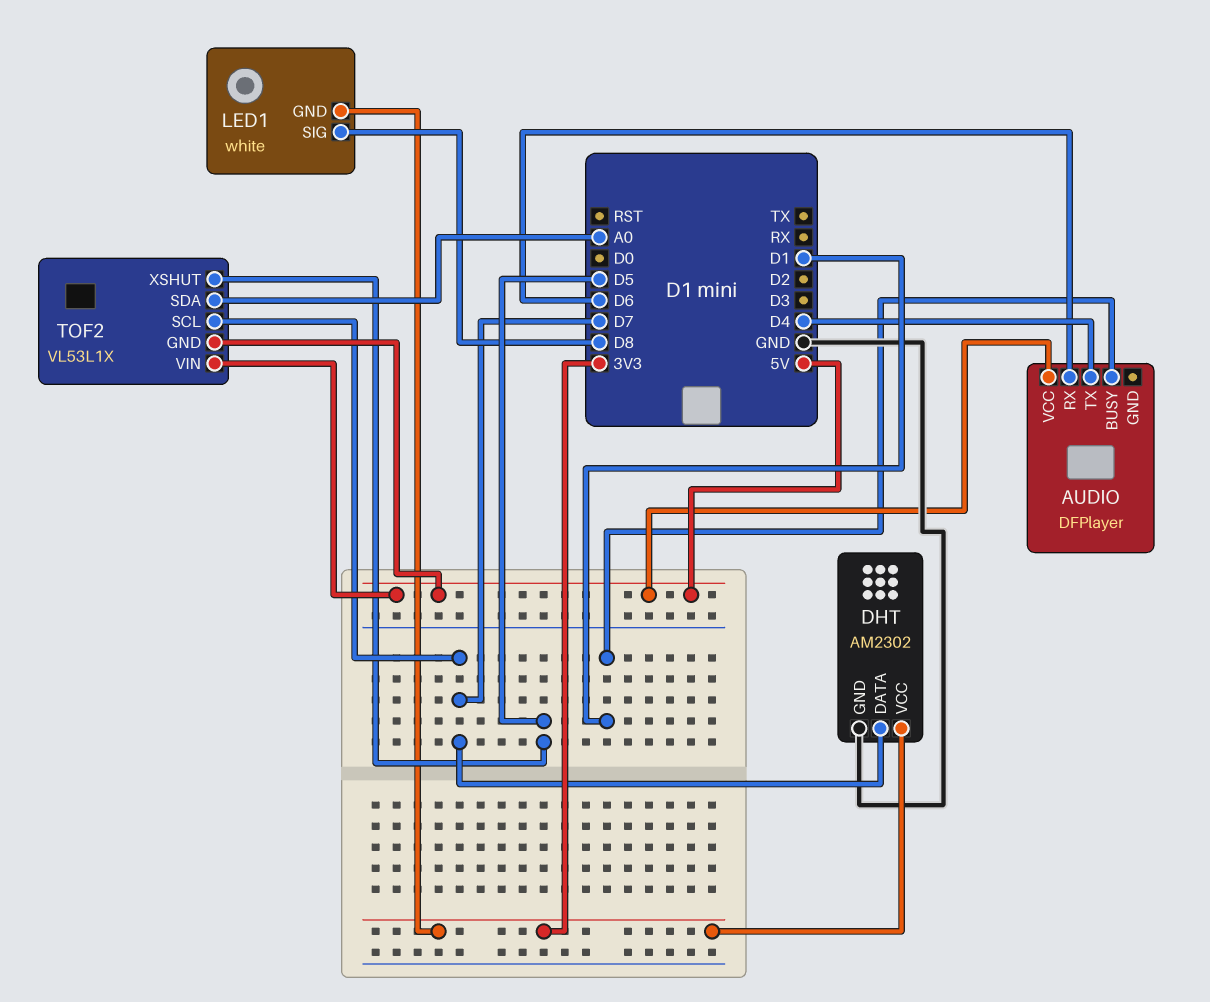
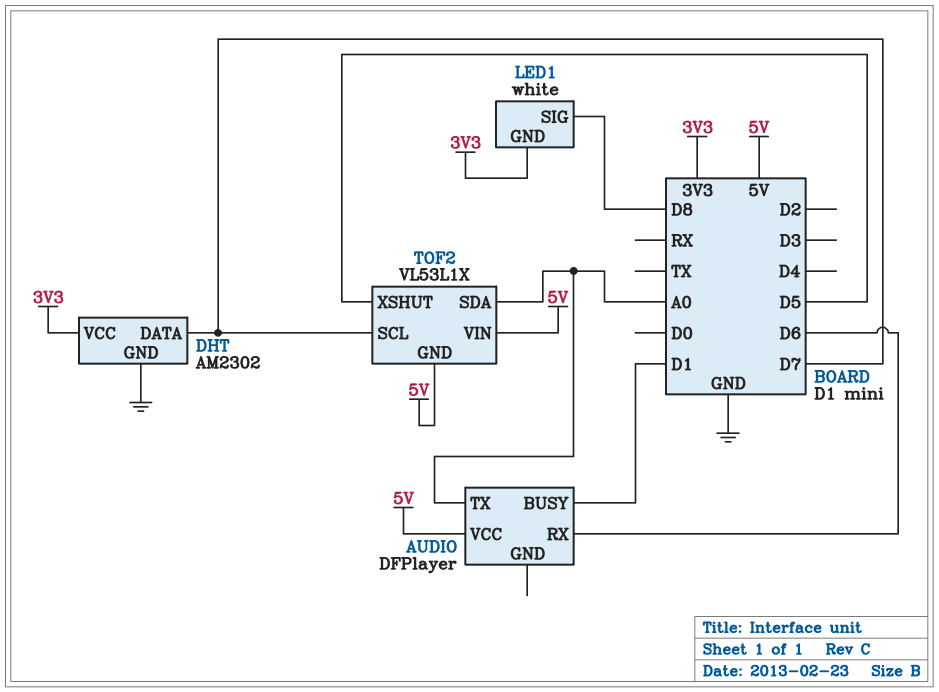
AUDIO pin TX: D4 -> A0

